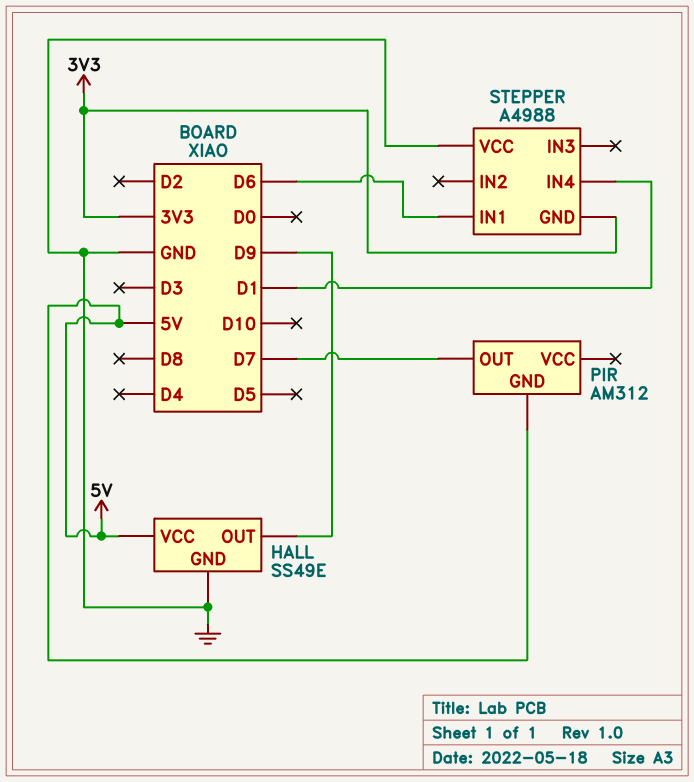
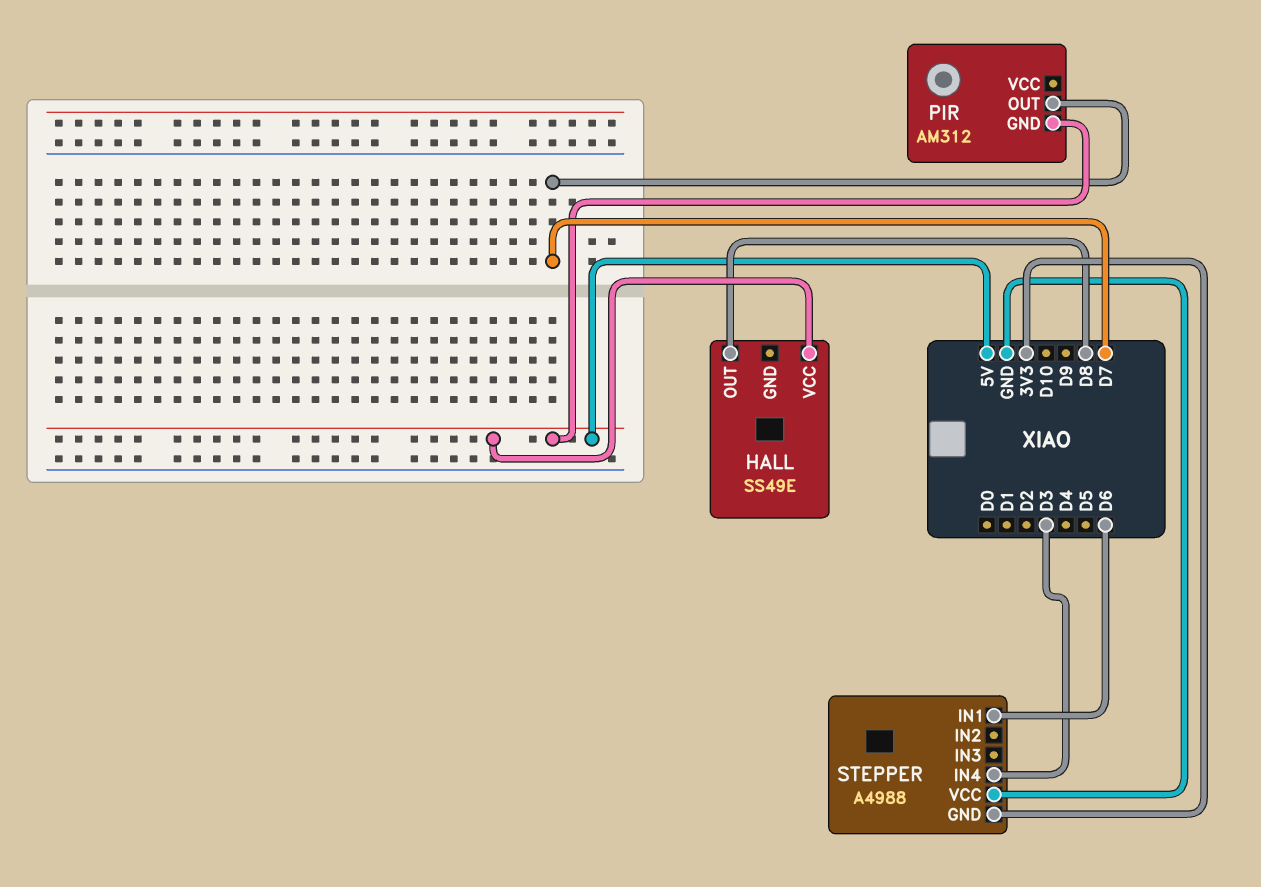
HALL pin GND: GND -> none
HALL pin OUT: D9 -> D8
STEPPER pin IN4: D1 -> D3

